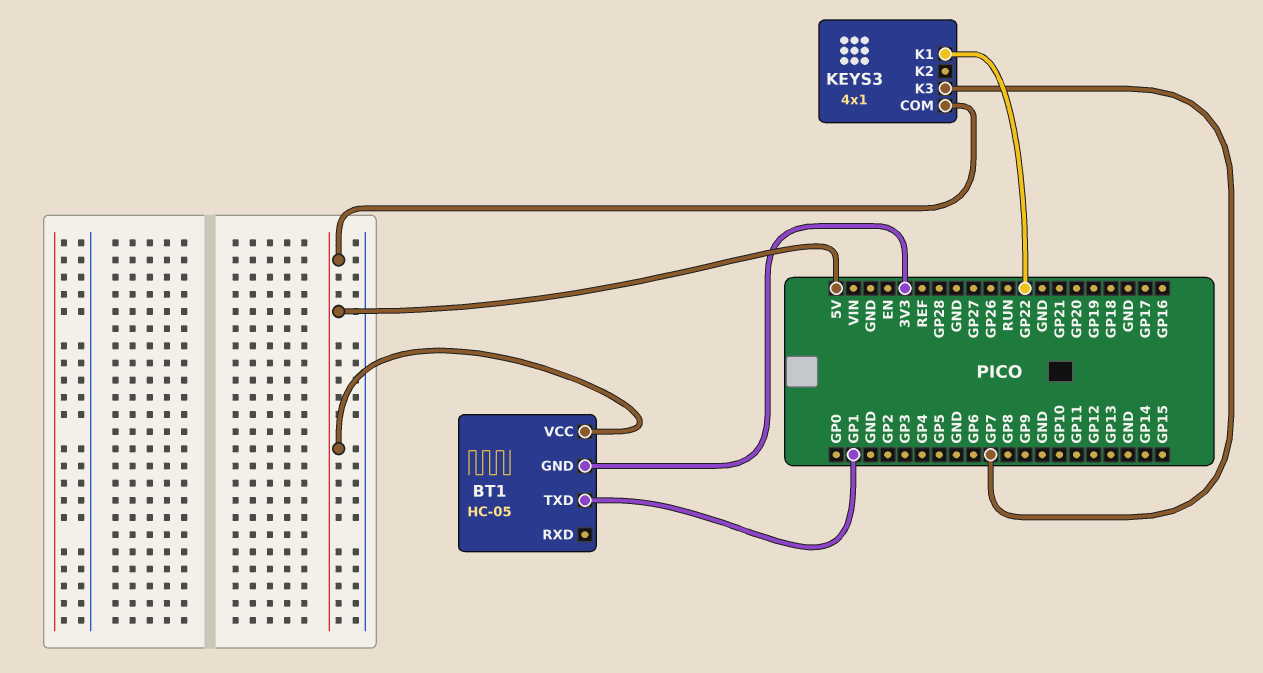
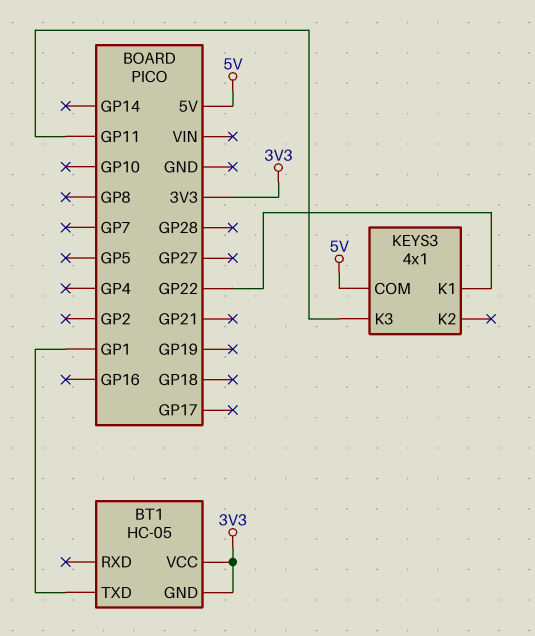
BT1 pin VCC: 5V -> 3V3
KEYS3 pin K3: GP7 -> GP11

